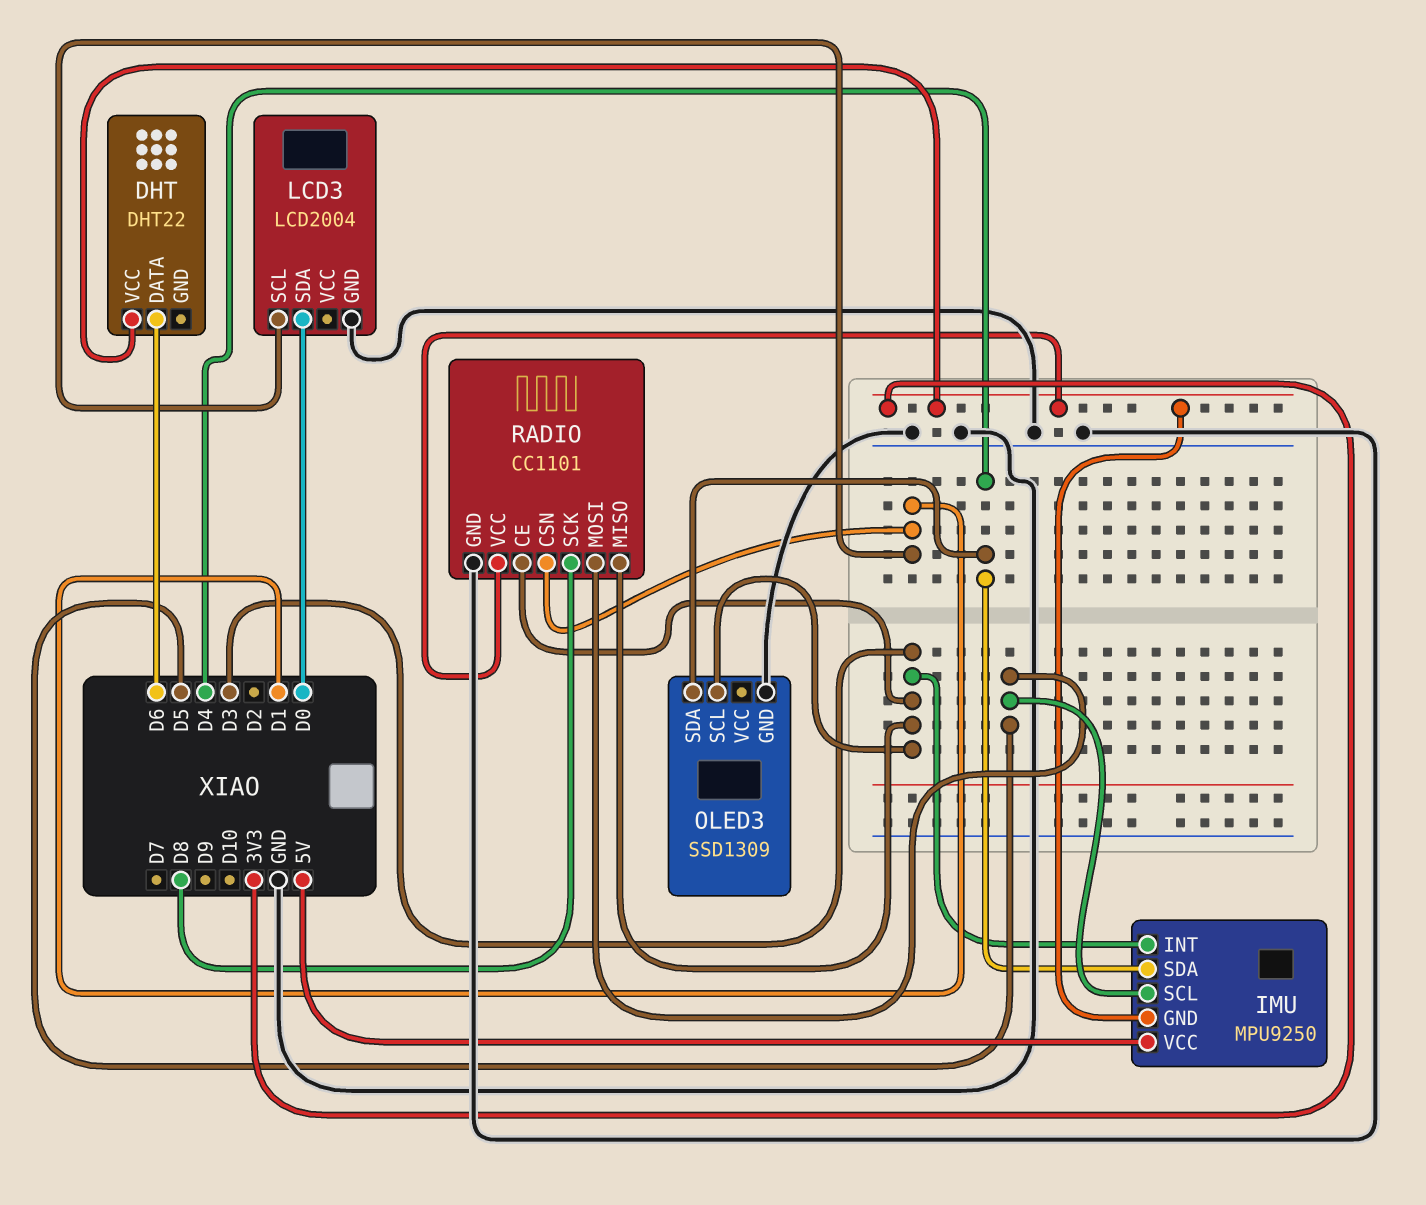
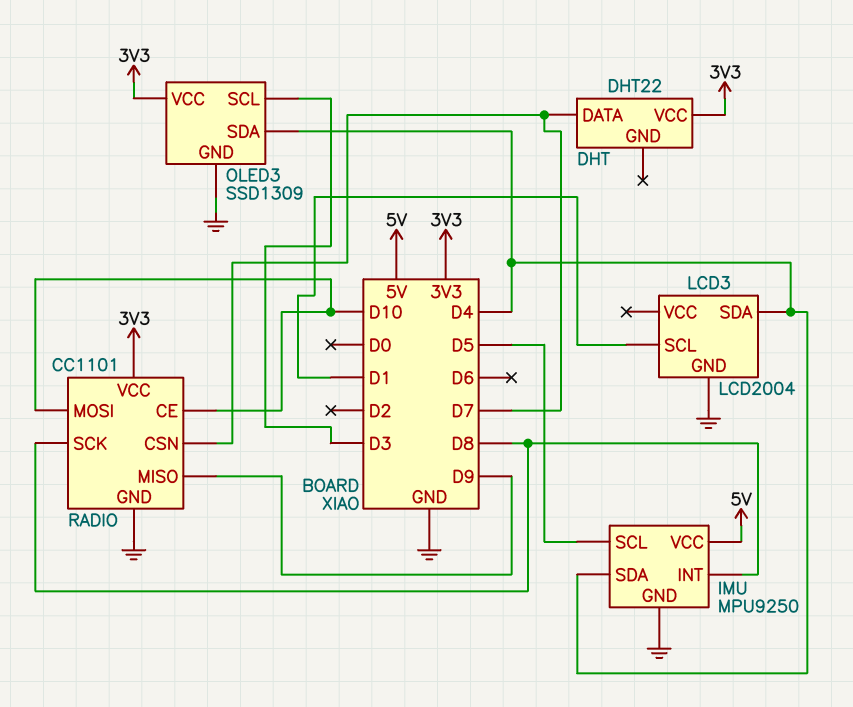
DHT pin DATA: D6 -> D7
IMU pin GND: 3V3 -> GND
IMU pin INT: D3 -> D8
LCD3 pin SDA: D0 -> D4
OLED3 pin VCC: none -> 3V3
RADIO pin CE: D3 -> D10
RADIO pin CSN: D1 -> D7
RADIO pin MISO: D3 -> D9
RADIO pin MOSI: D5 -> D10

